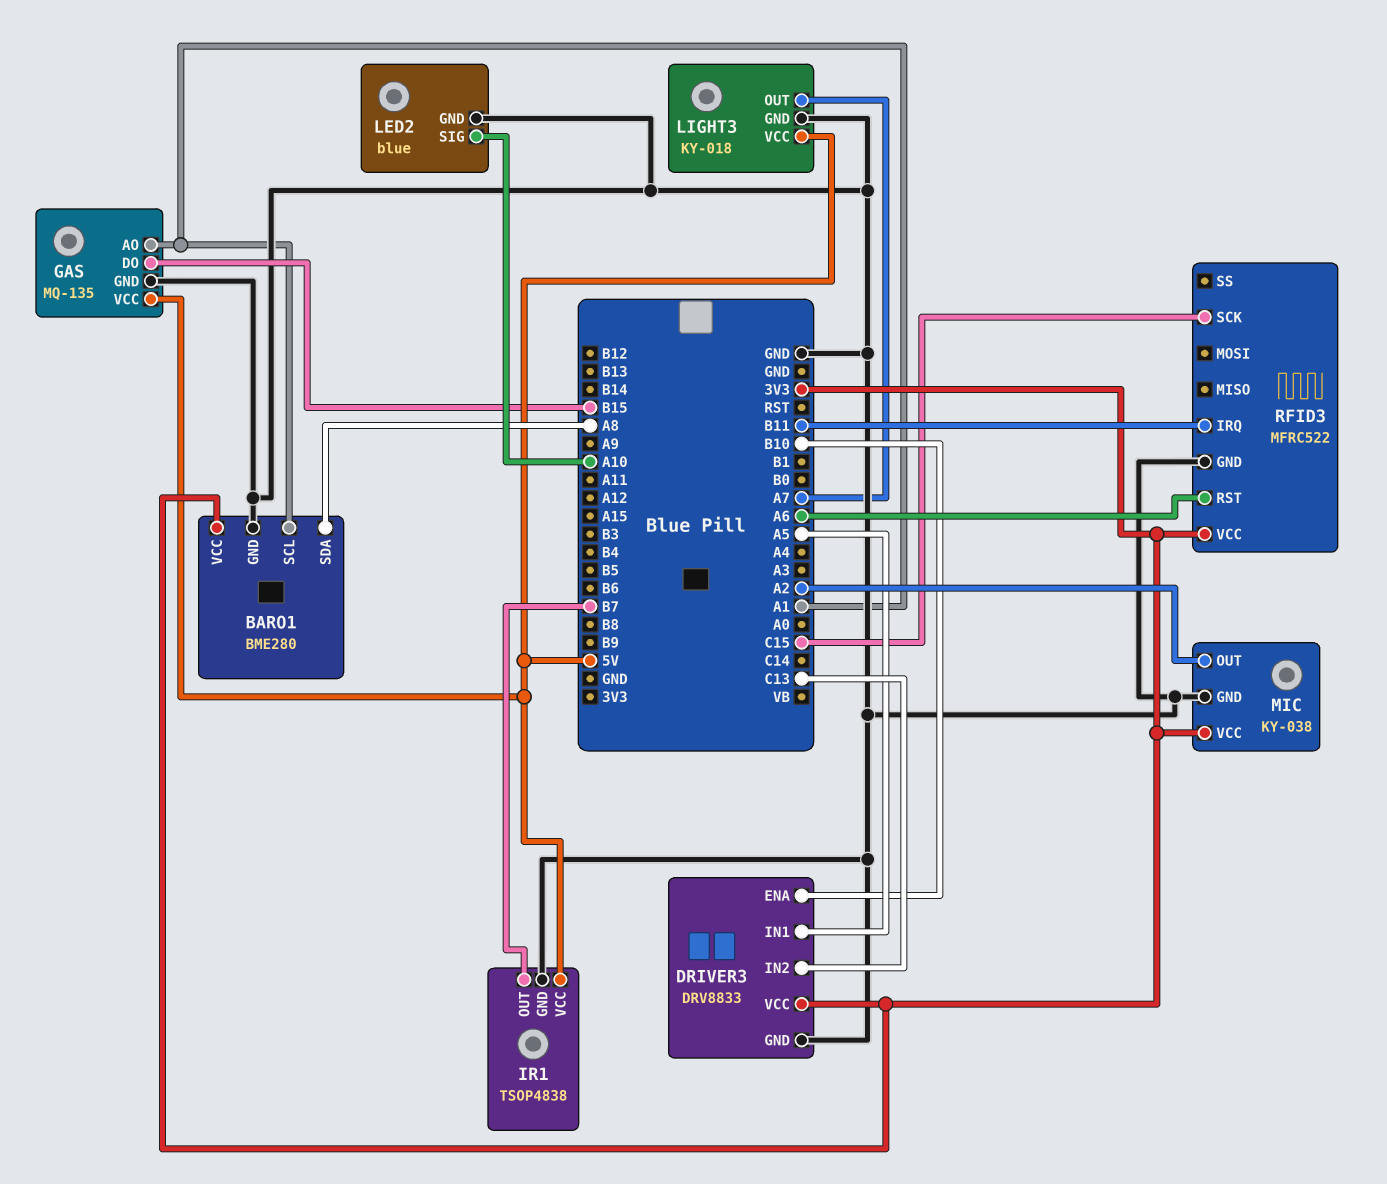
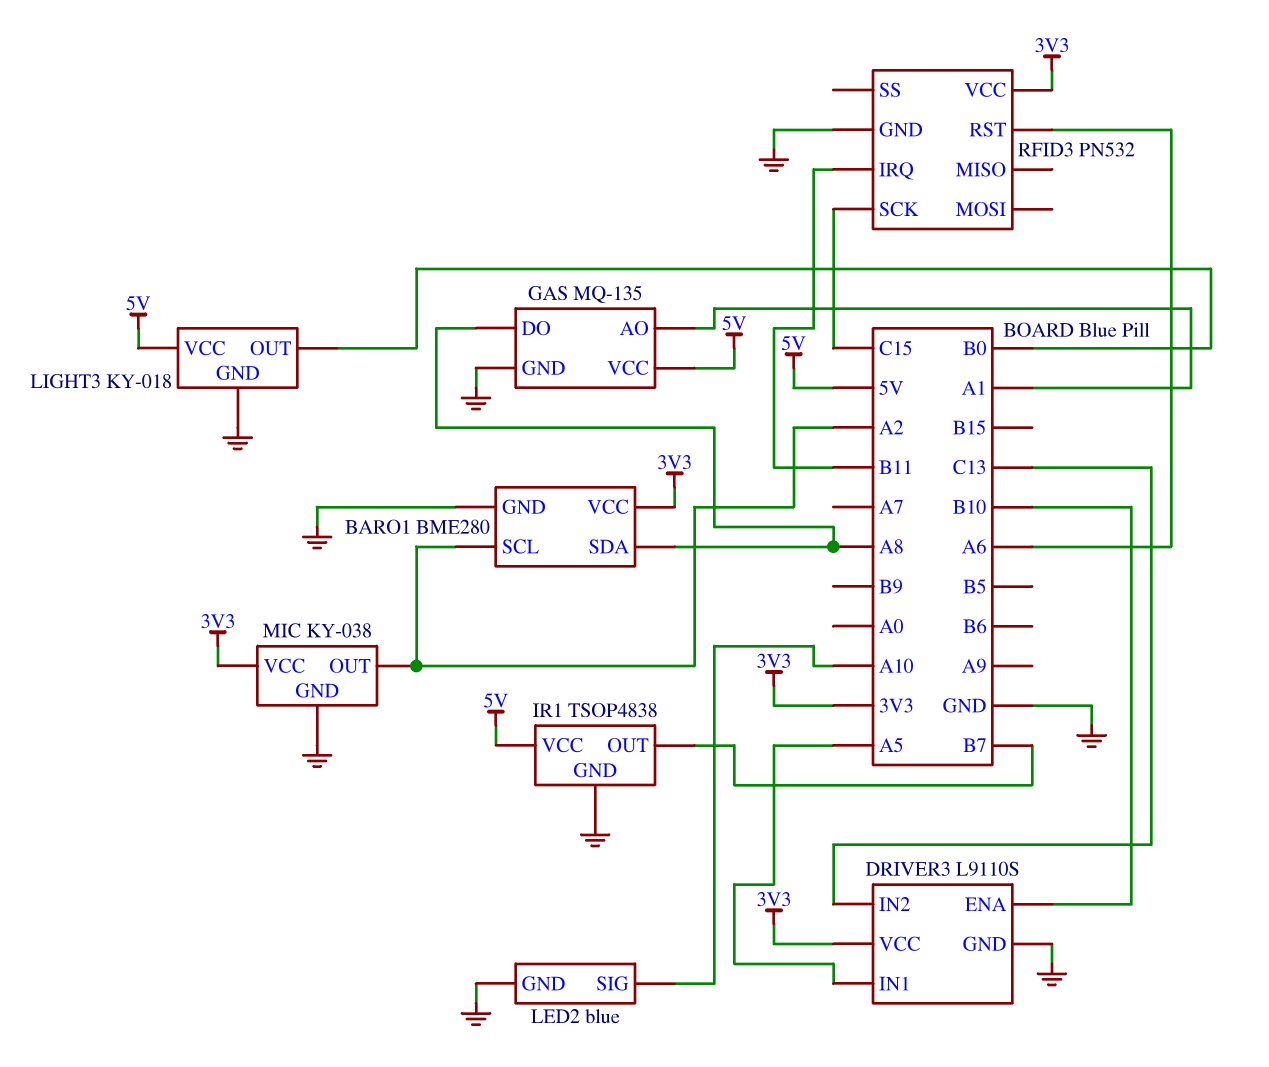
BARO1 pin SCL: A1 -> A2
DRIVER3: DRV8833 -> L9110S
GAS pin DO: B15 -> A8
LIGHT3 pin OUT: A7 -> B0
RFID3: MFRC522 -> PN532

